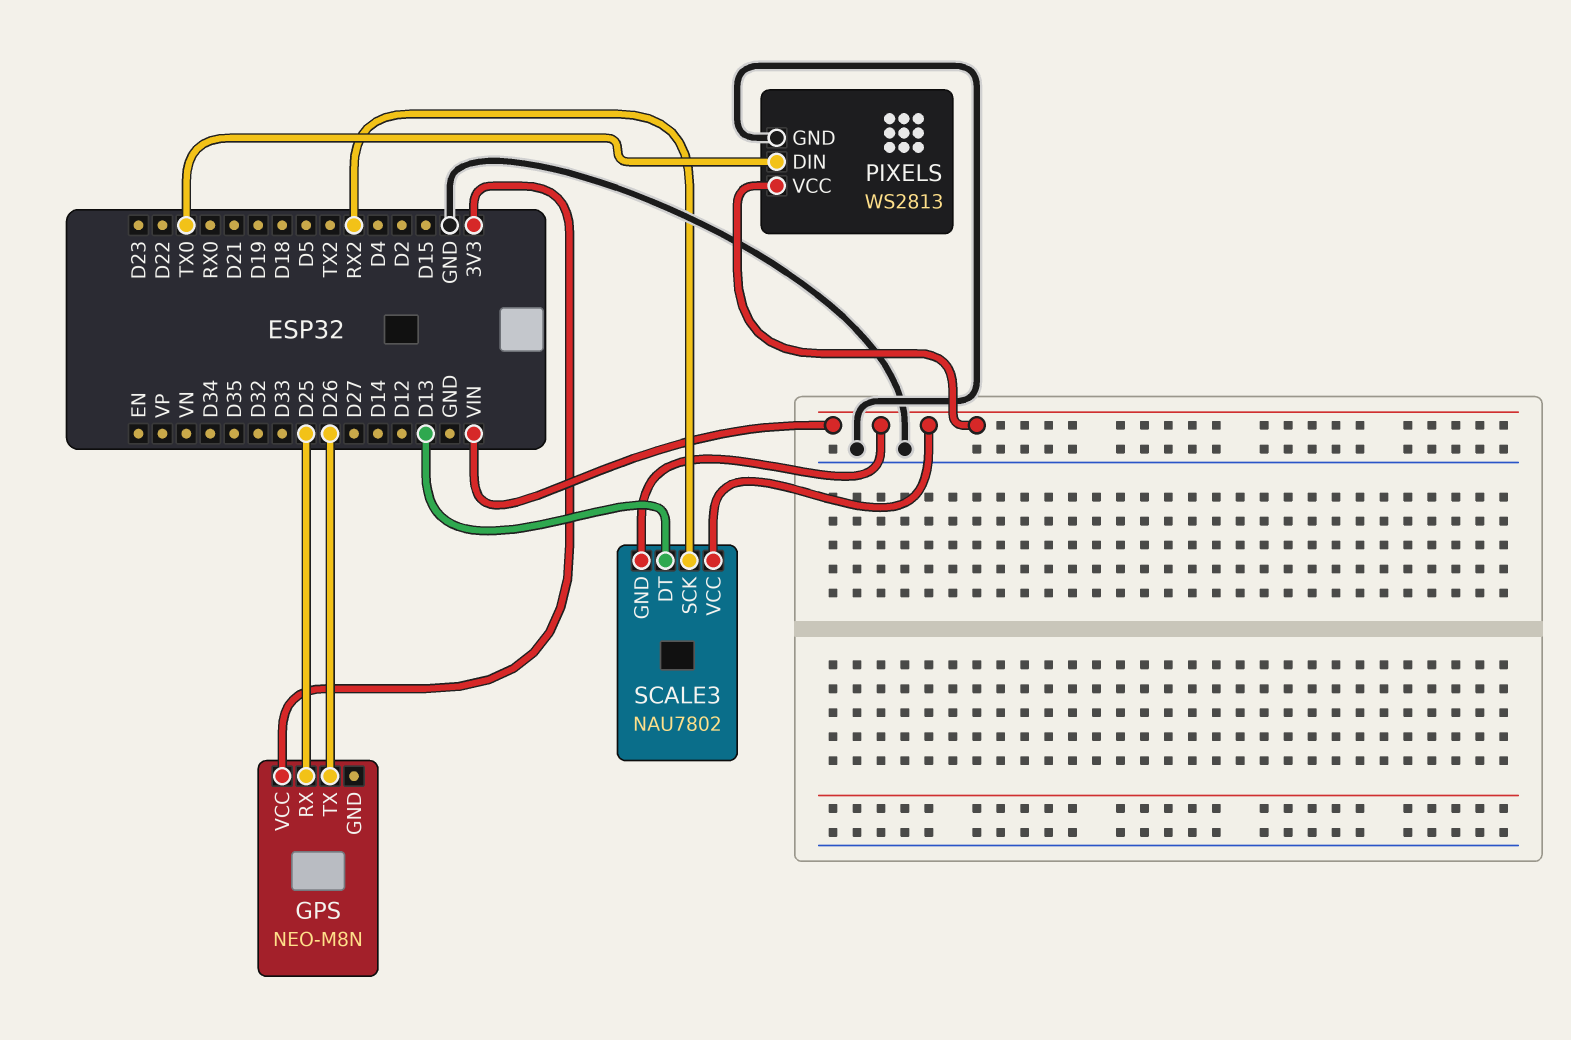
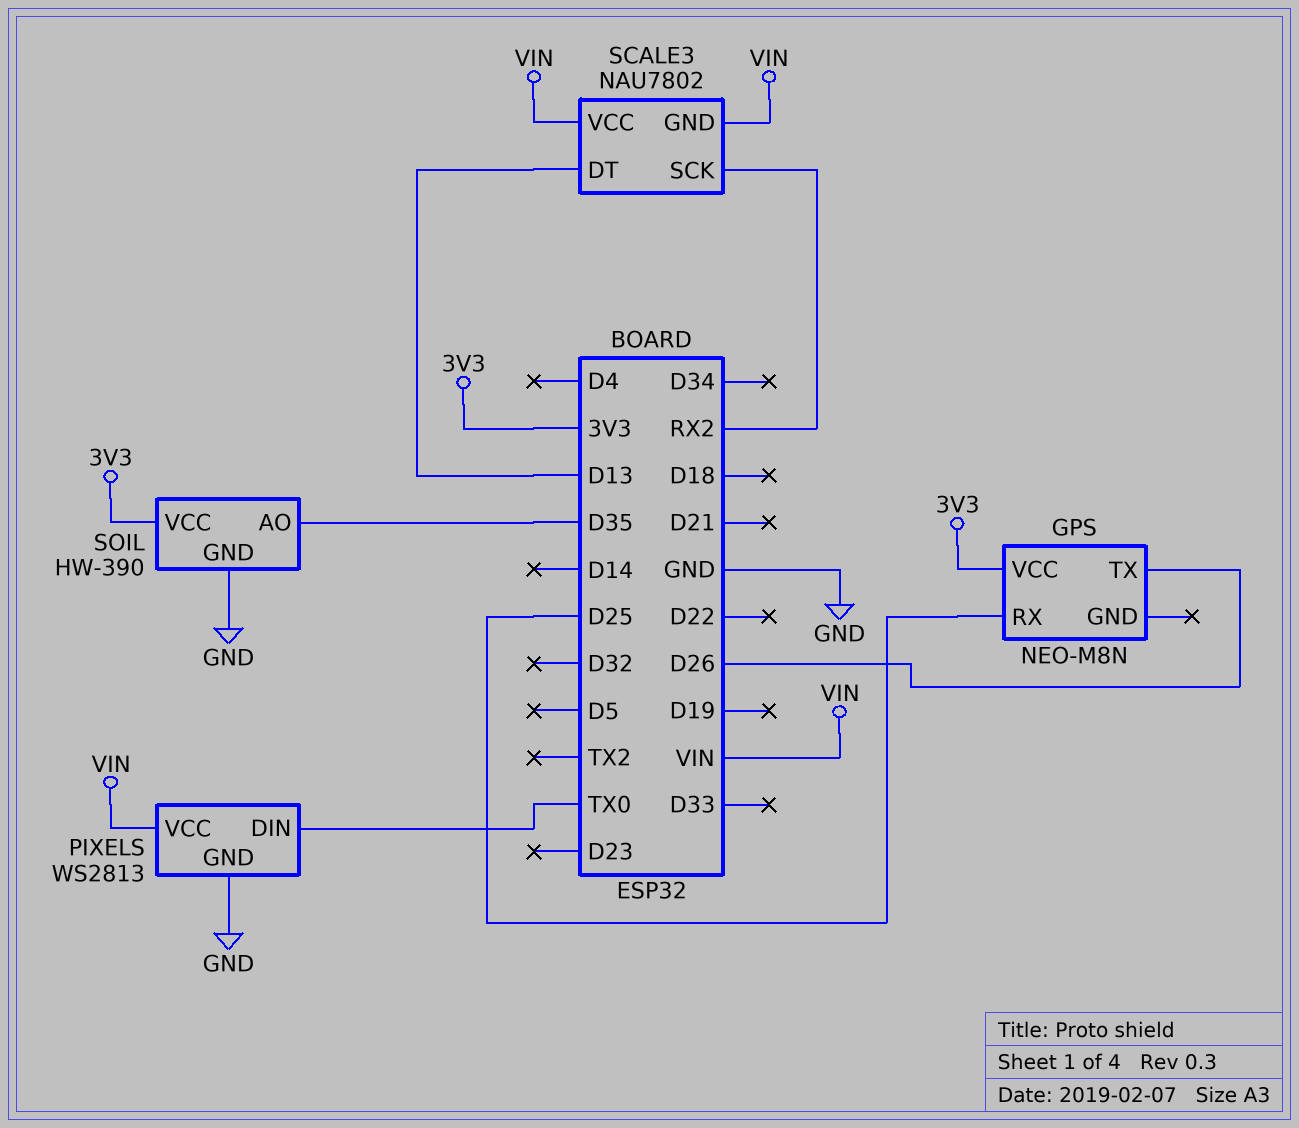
SOIL: none -> HW-390
SOIL pin AO: none -> D35
SOIL pin GND: none -> GND
SOIL pin VCC: none -> 3V3

